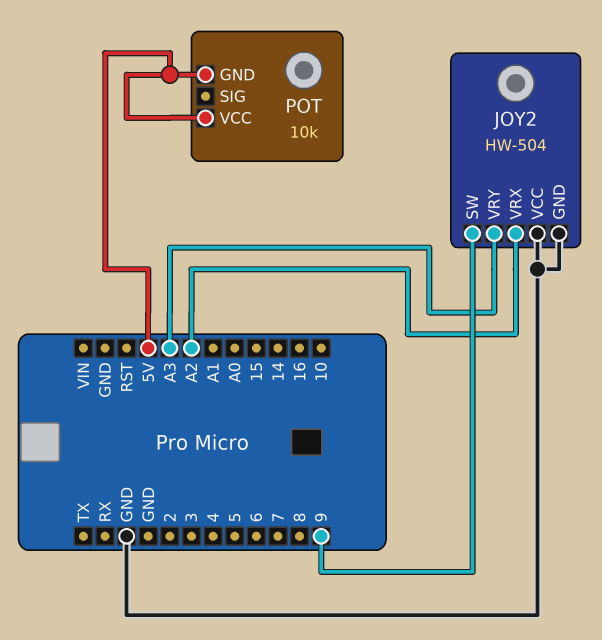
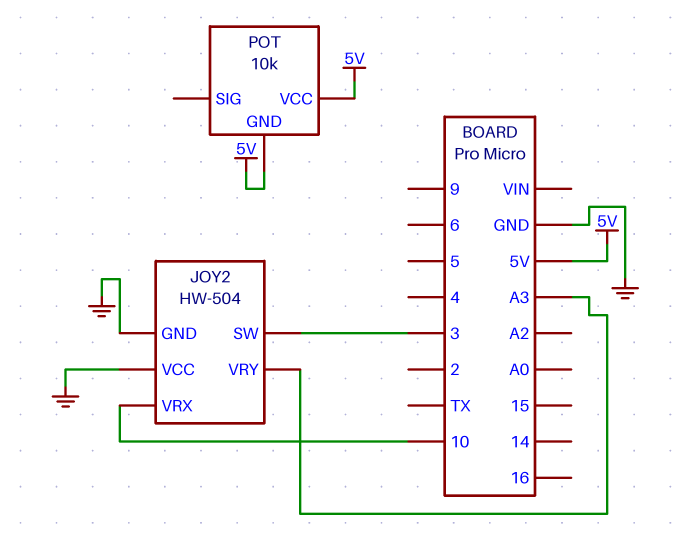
JOY2 pin SW: 9 -> 3
JOY2 pin VRX: A2 -> 10

